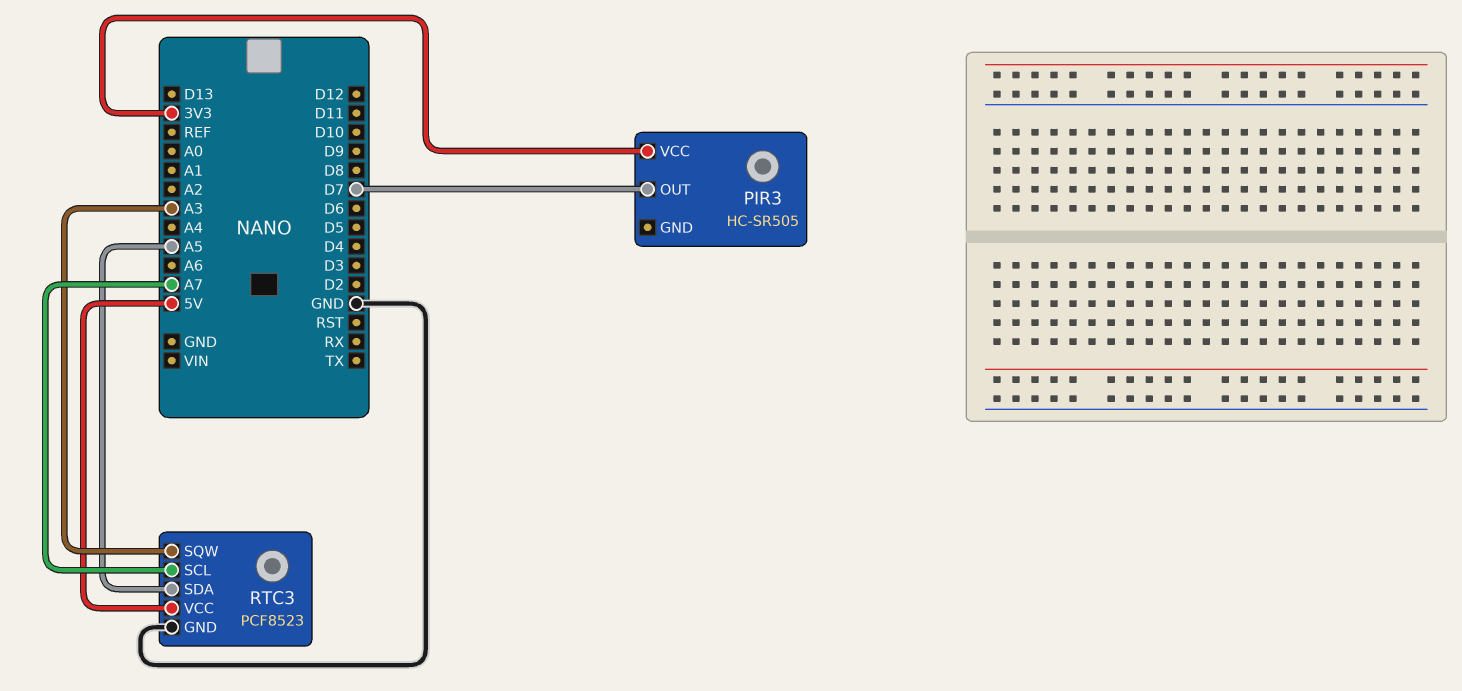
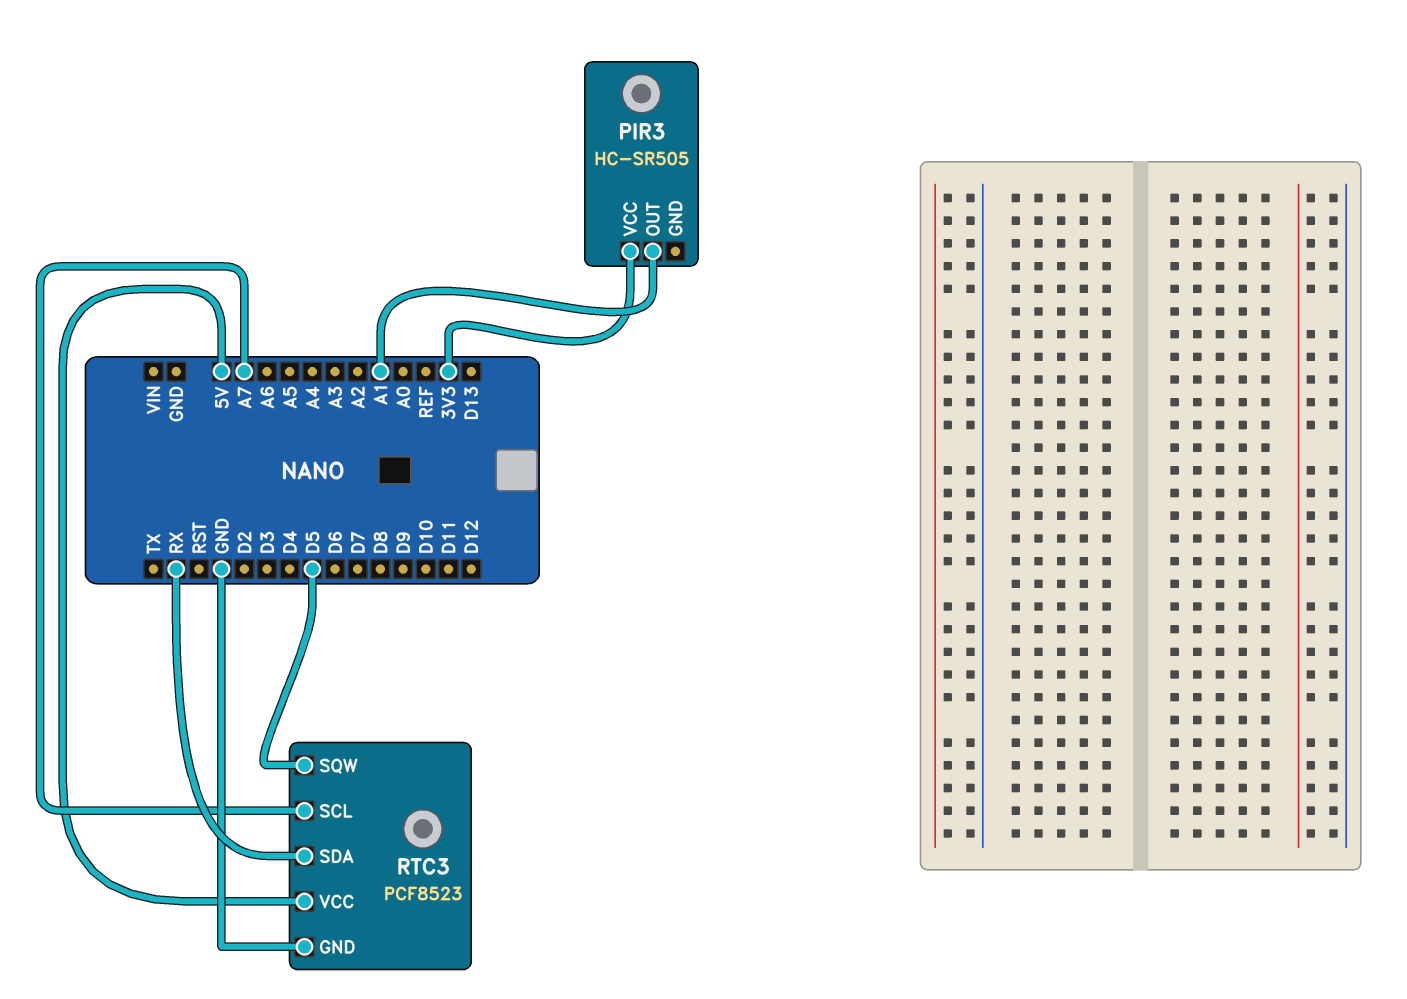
PIR3 pin OUT: D7 -> A1
RTC3 pin SDA: A5 -> RX
RTC3 pin SQW: A3 -> D5

